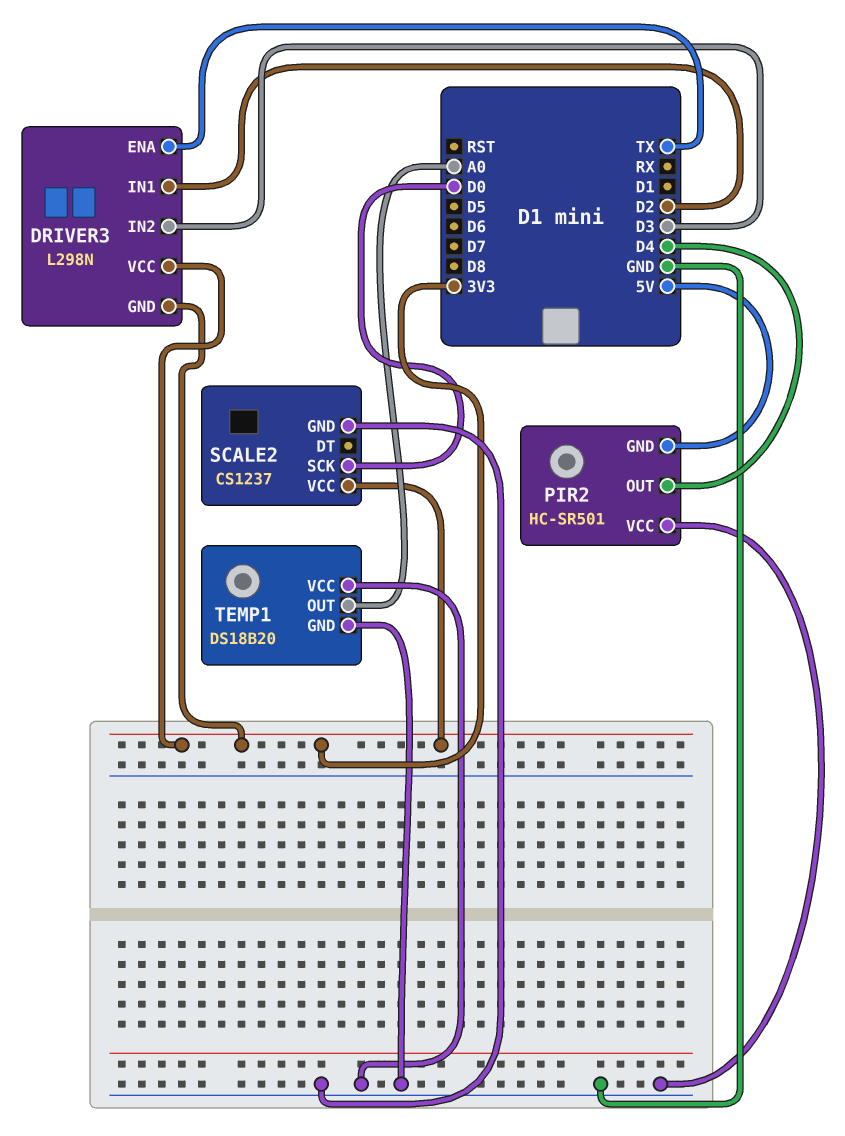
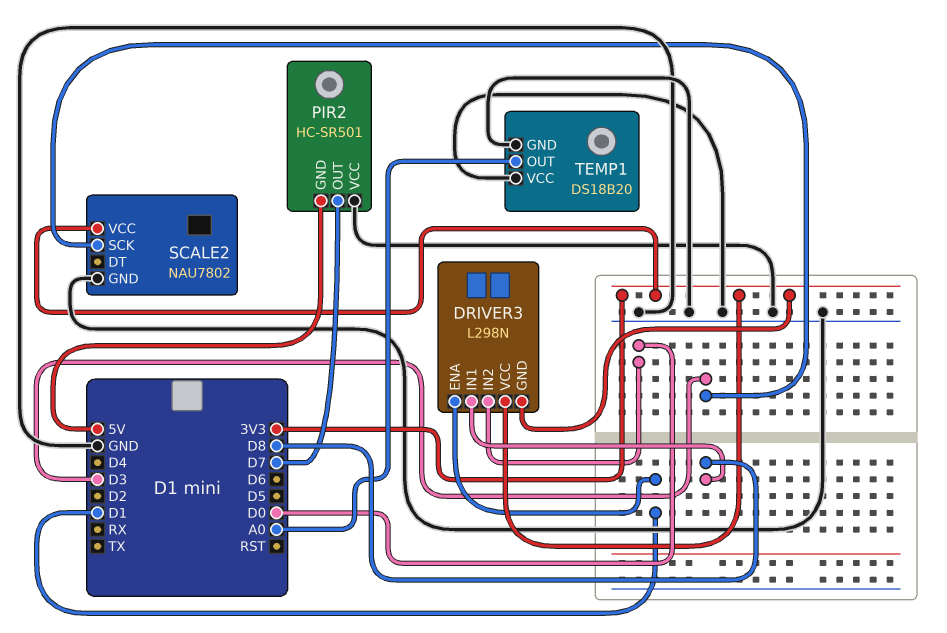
DRIVER3 pin ENA: TX -> D1
DRIVER3 pin IN1: D2 -> D8
DRIVER3 pin IN2: D3 -> D0
PIR2 pin OUT: D4 -> D7
SCALE2: CS1237 -> NAU7802
SCALE2 pin SCK: D0 -> D3

